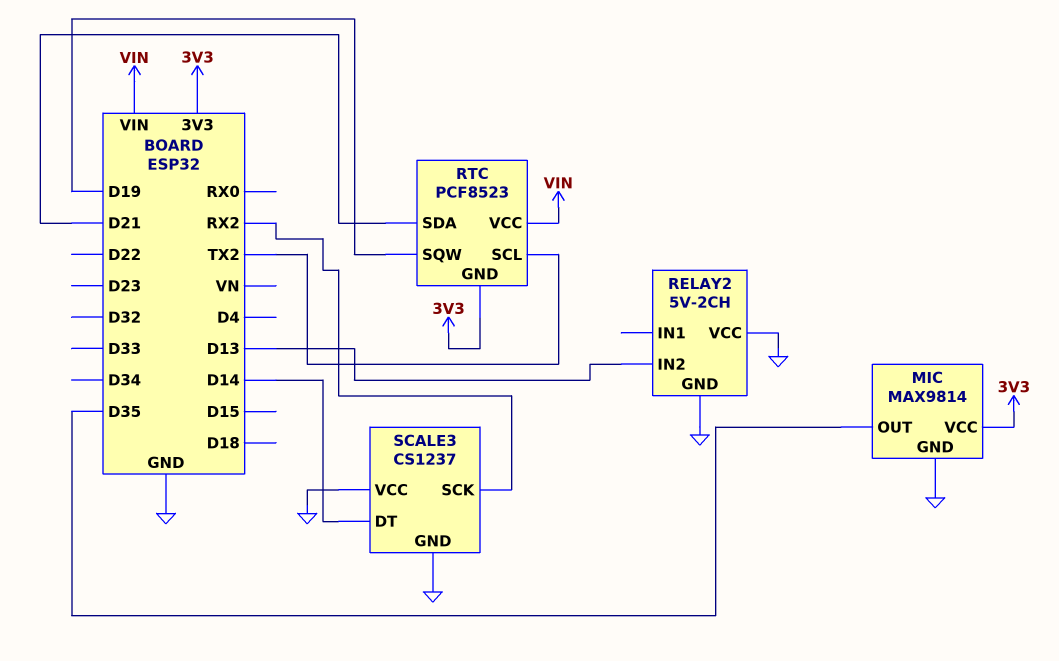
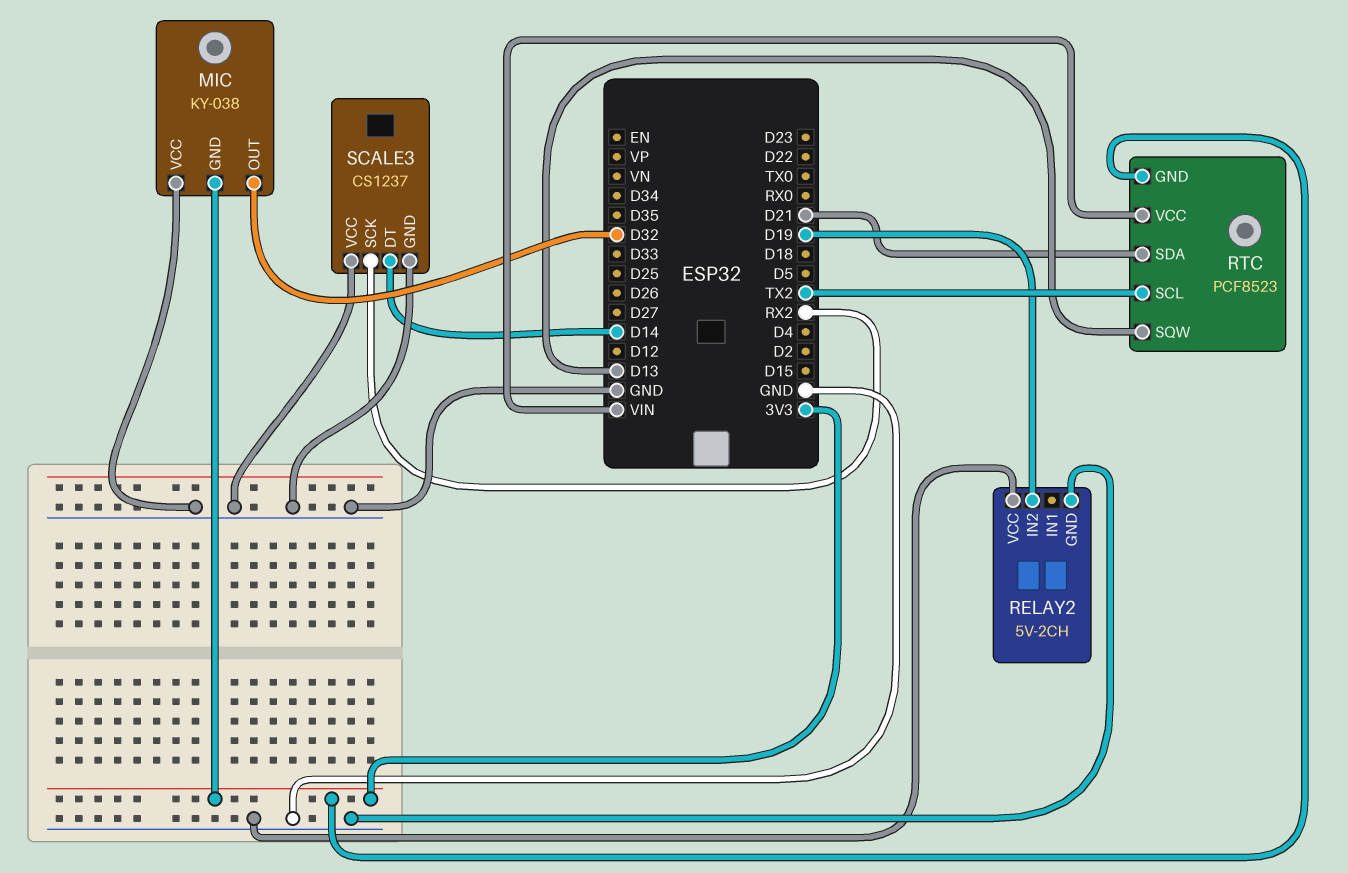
MIC: MAX9814 -> KY-038
MIC pin GND: GND -> 3V3
MIC pin OUT: D35 -> D32
MIC pin VCC: 3V3 -> GND
RELAY2 pin IN2: D13 -> D19
RTC pin SQW: D19 -> D13

